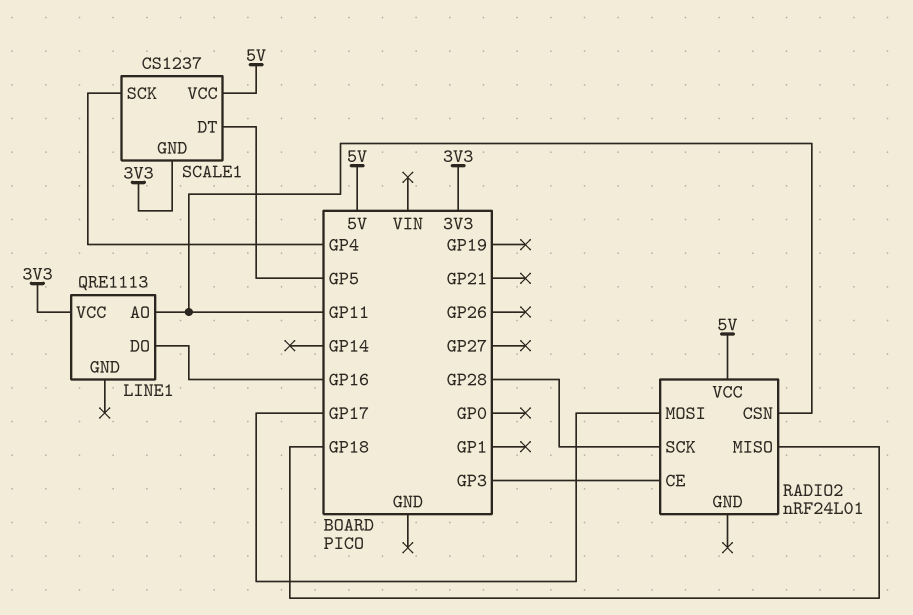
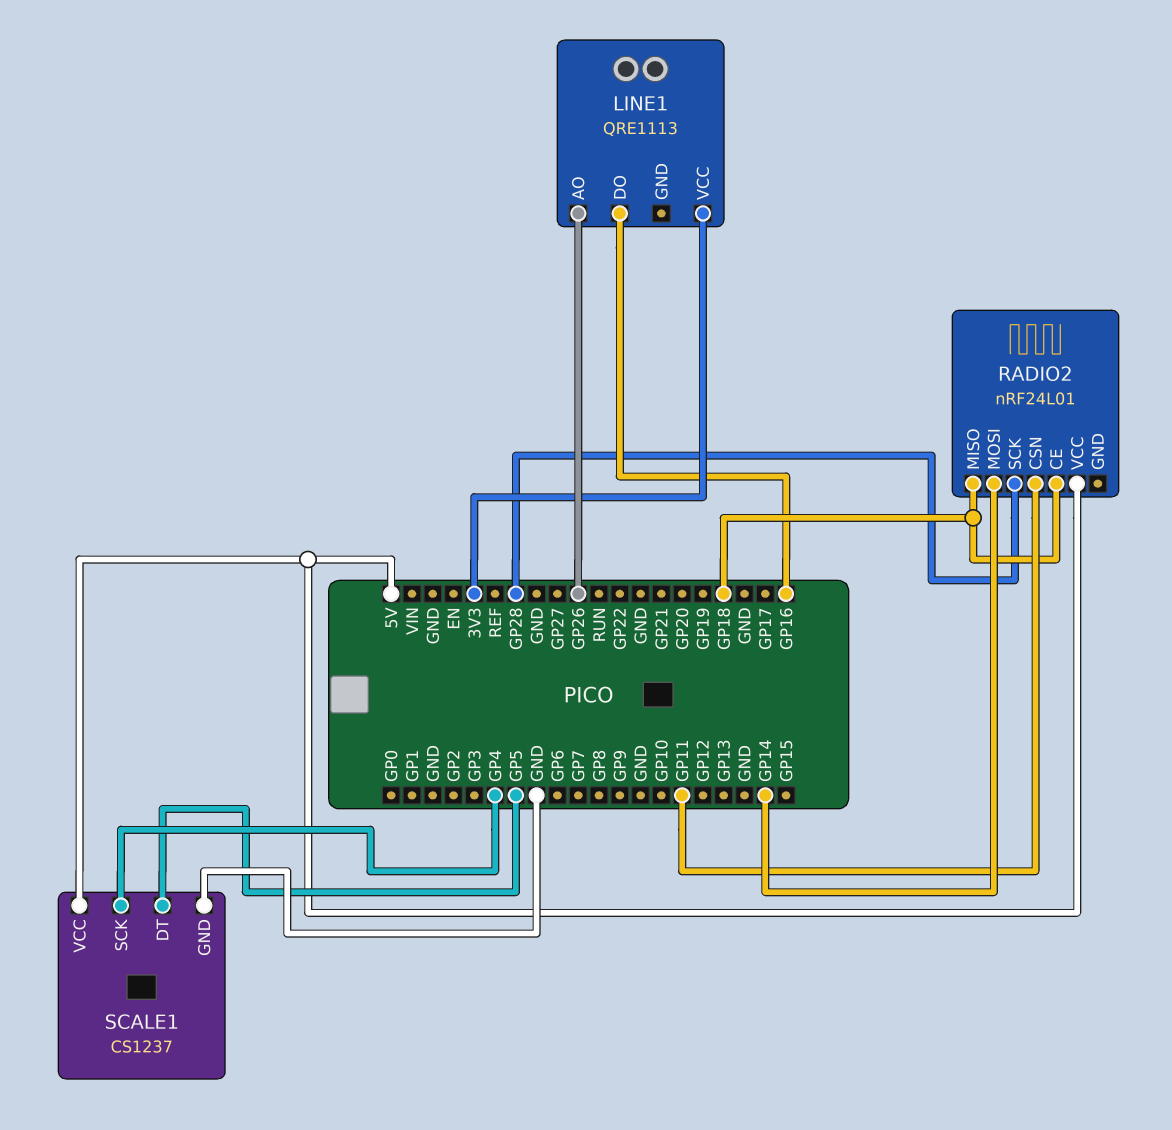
LINE1 pin AO: GP11 -> GP26
RADIO2 pin CE: GP3 -> GP18
RADIO2 pin MOSI: GP17 -> GP14
SCALE1 pin GND: 3V3 -> GND

